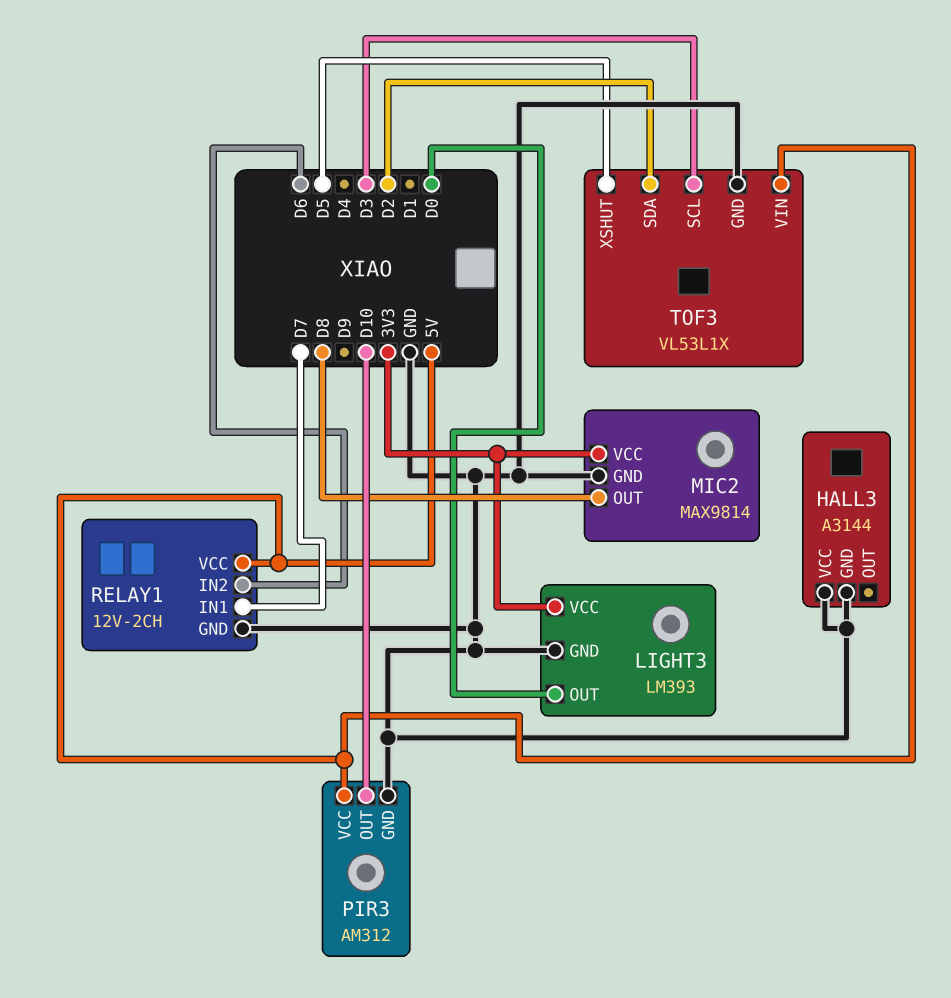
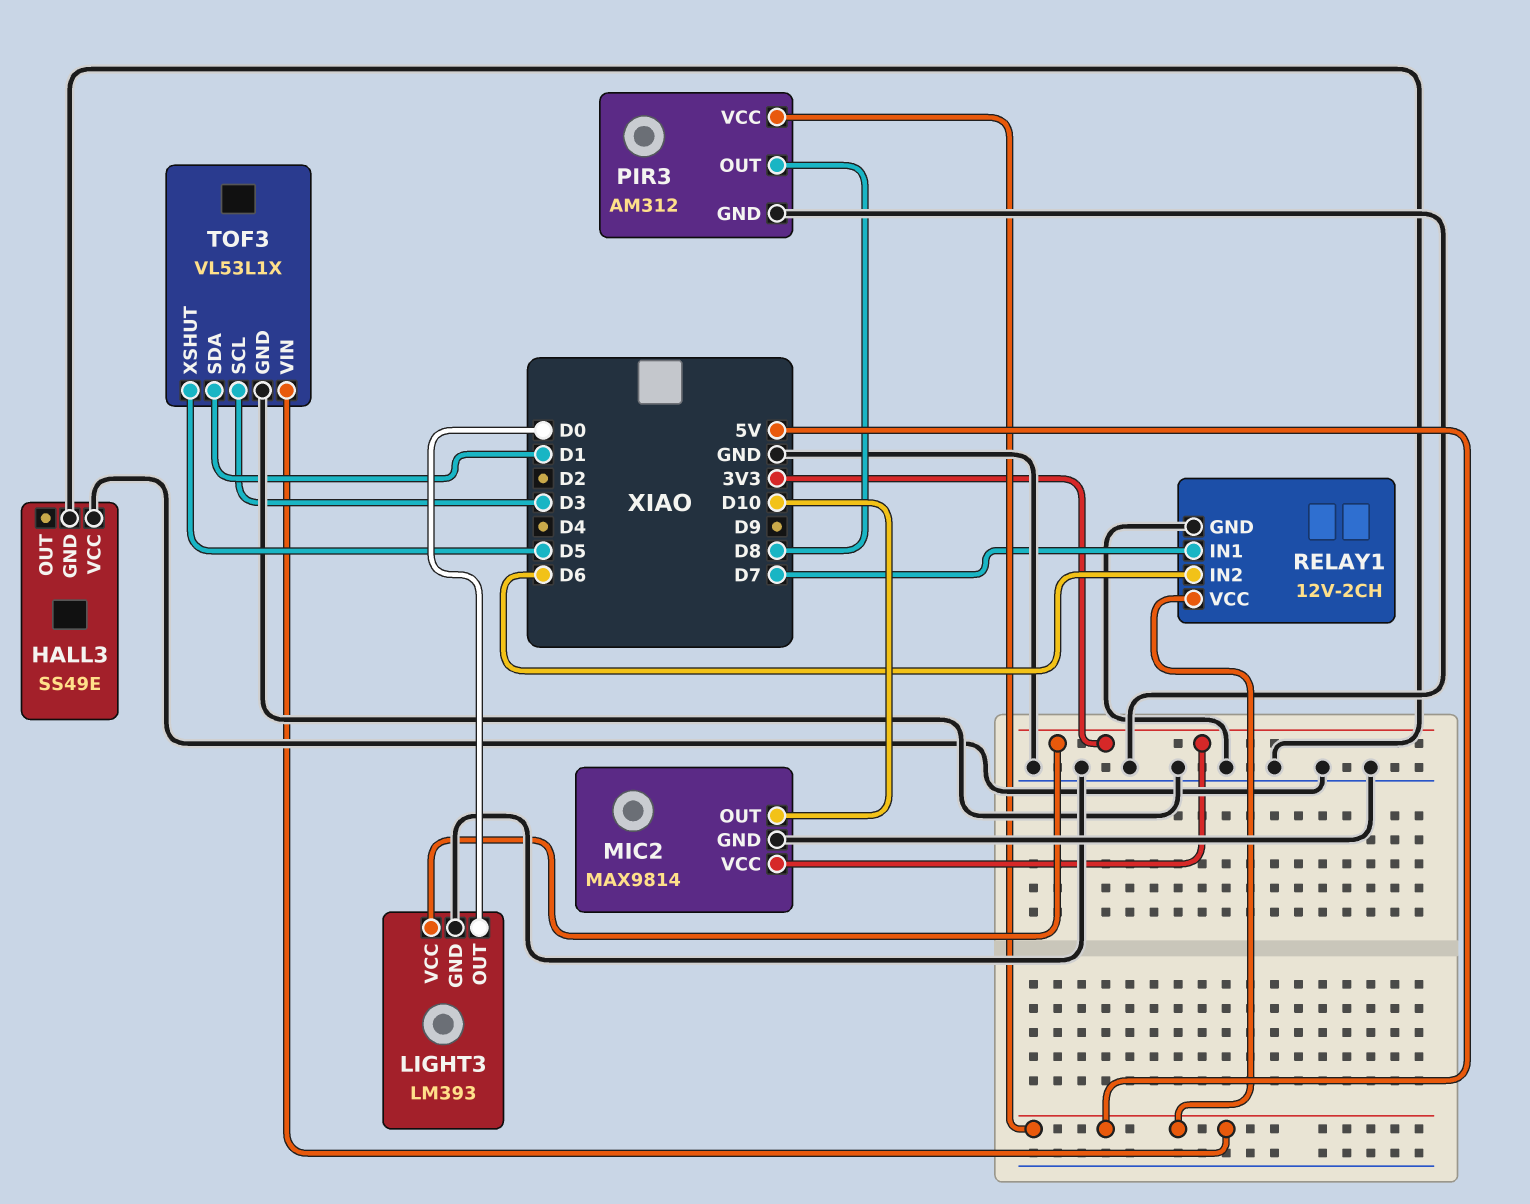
HALL3: A3144 -> SS49E
MIC2 pin OUT: D8 -> D10
PIR3 pin OUT: D10 -> D8
TOF3 pin SDA: D2 -> D1

